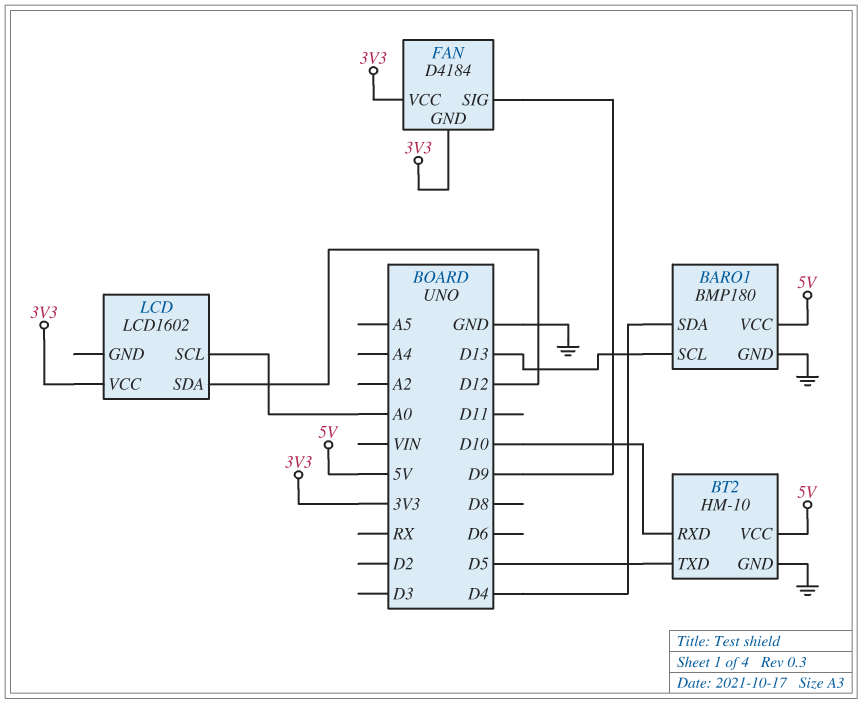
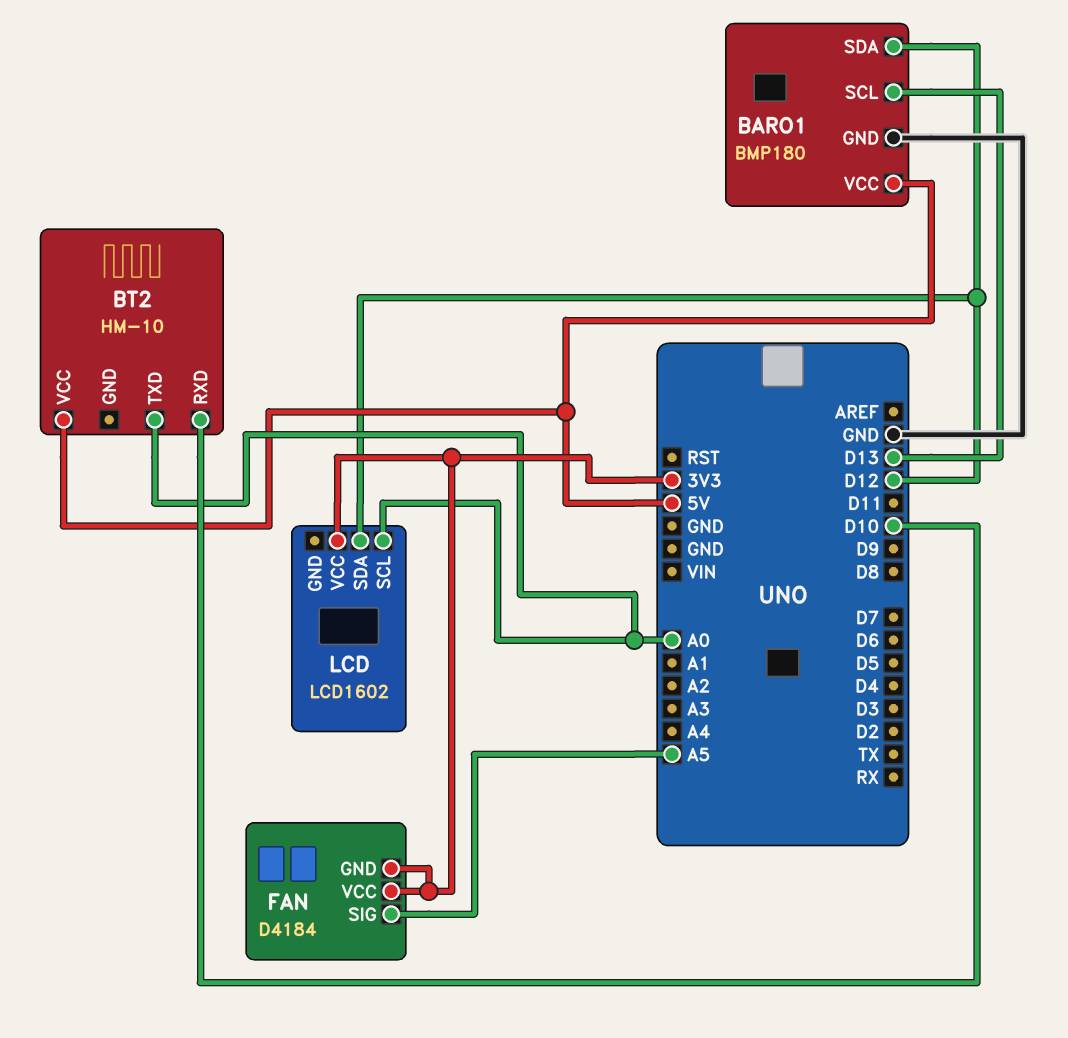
BARO1 pin SDA: D4 -> D12
BT2 pin GND: GND -> none
BT2 pin TXD: D5 -> A0
FAN pin SIG: D9 -> A5

